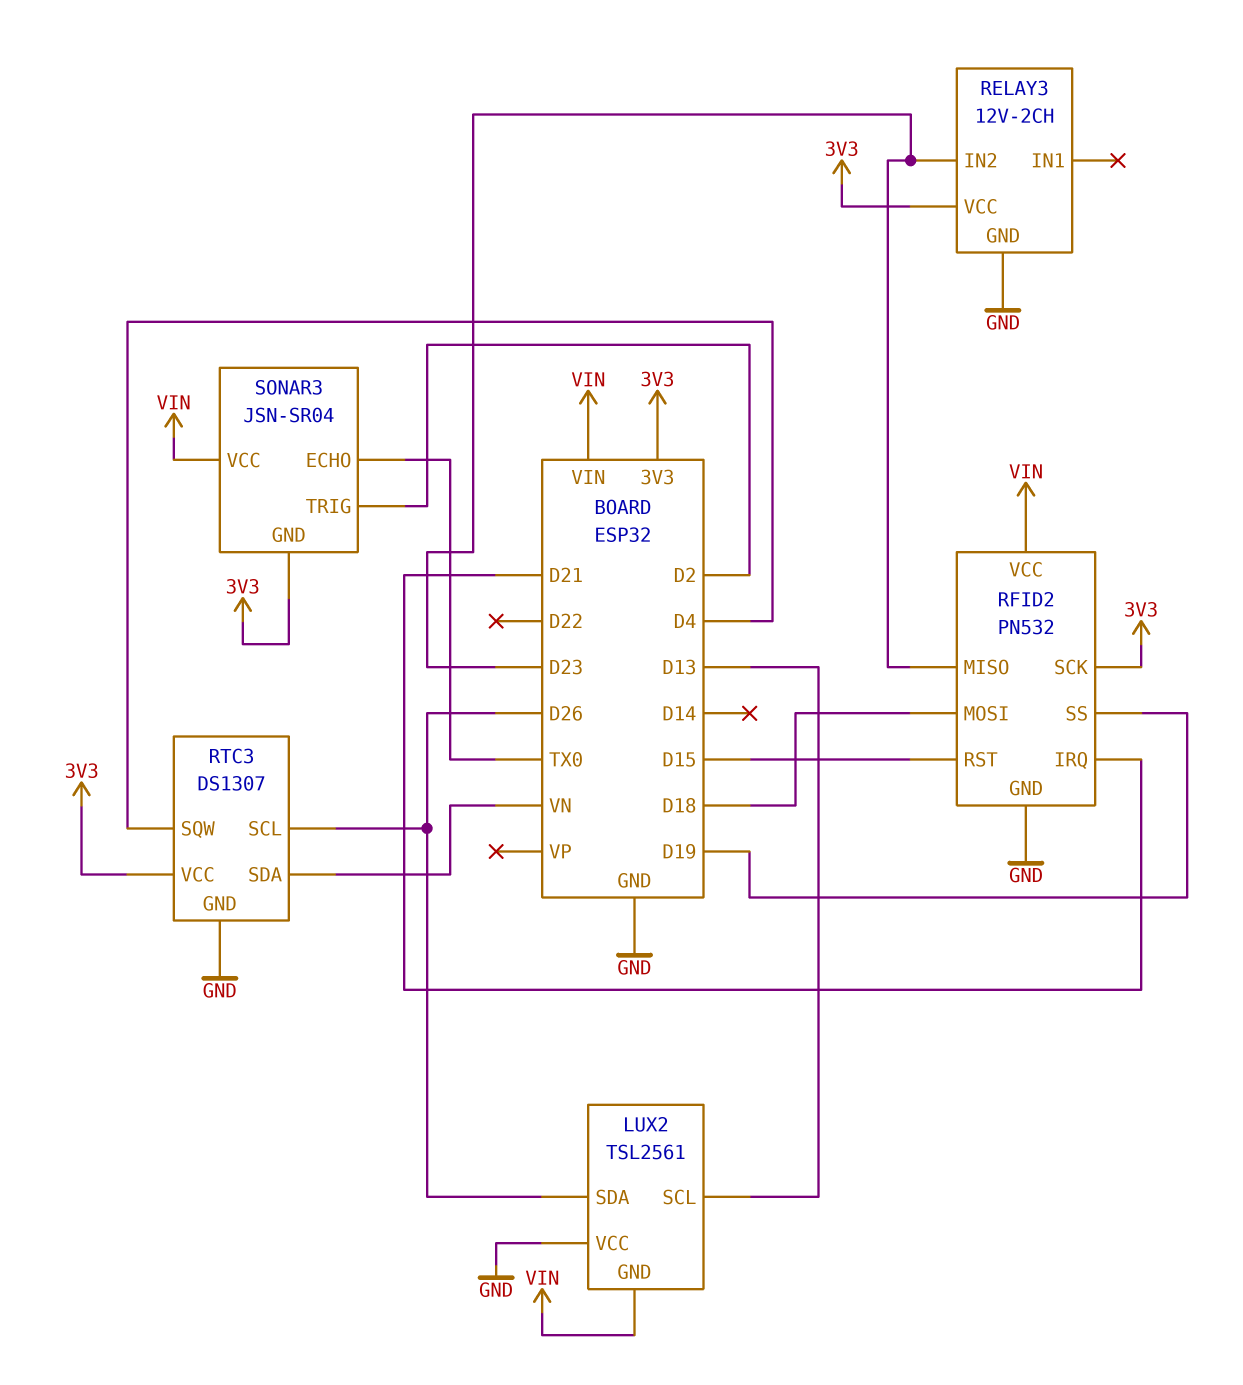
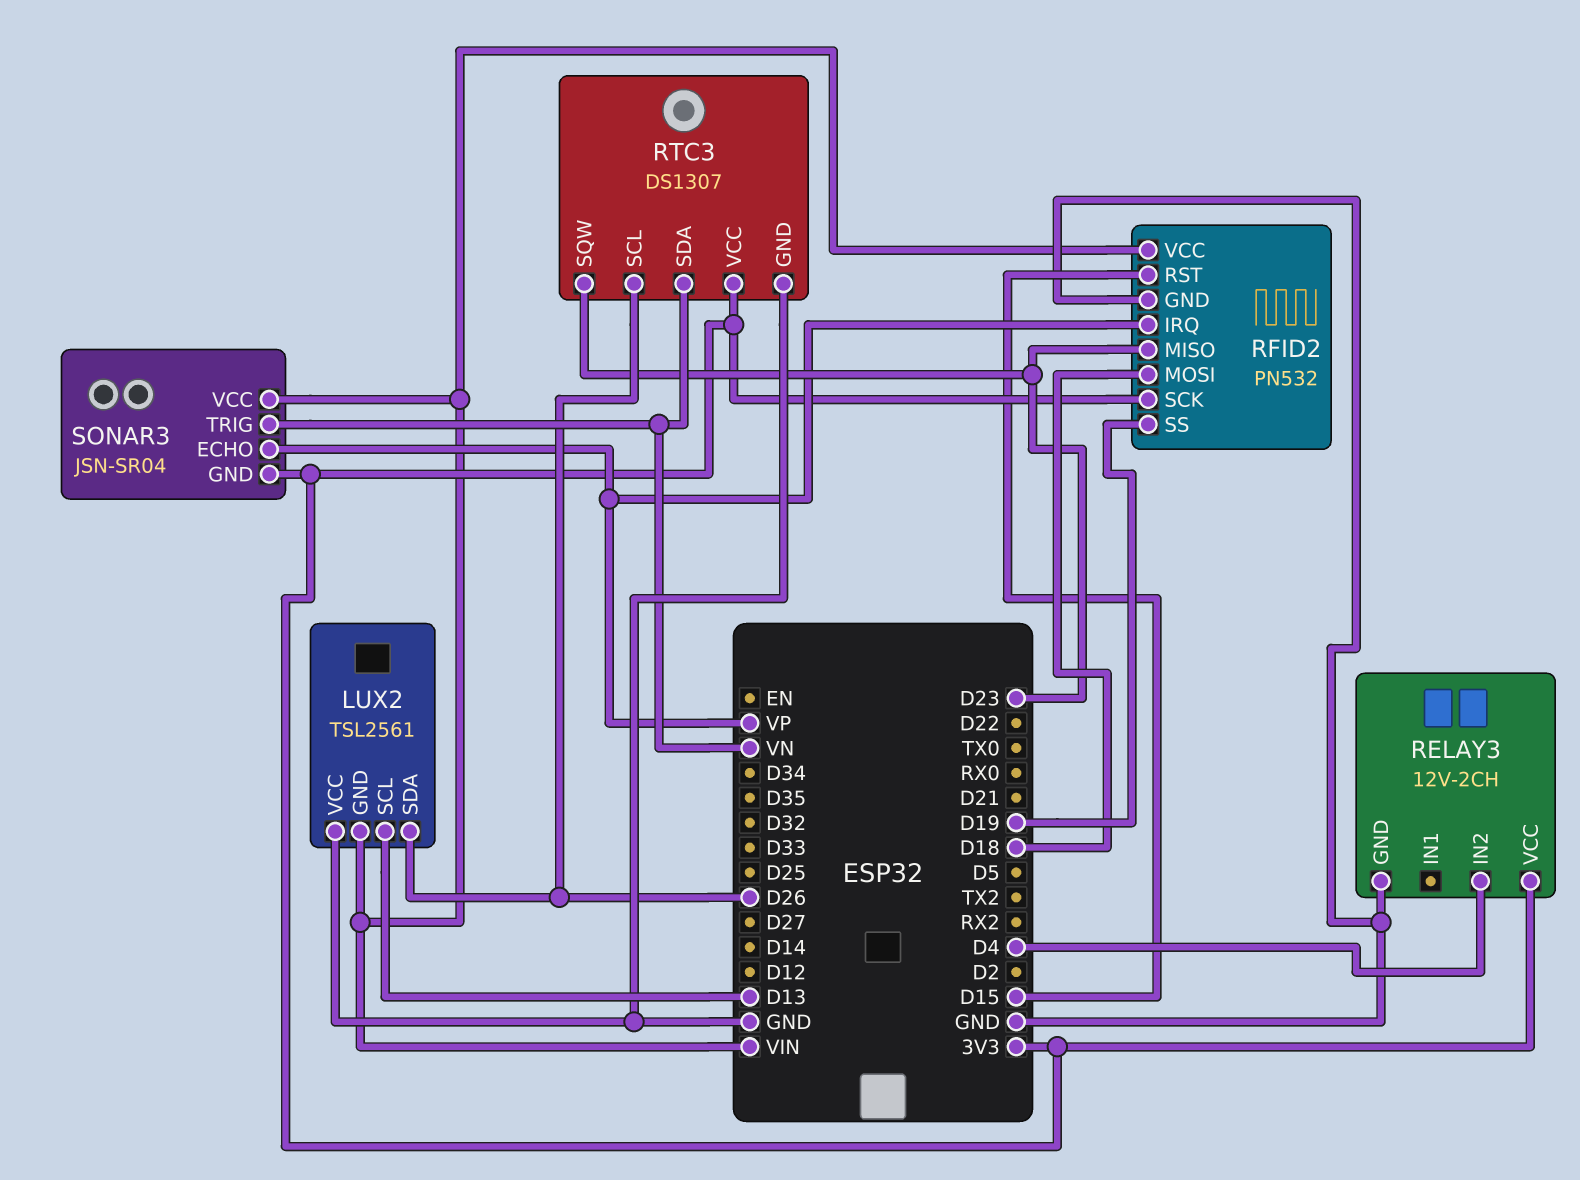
RELAY3 pin IN2: D23 -> D4
RFID2 pin IRQ: D21 -> VP
RTC3 pin SQW: D4 -> D23
SONAR3 pin ECHO: TX0 -> VP
SONAR3 pin TRIG: D2 -> VN

